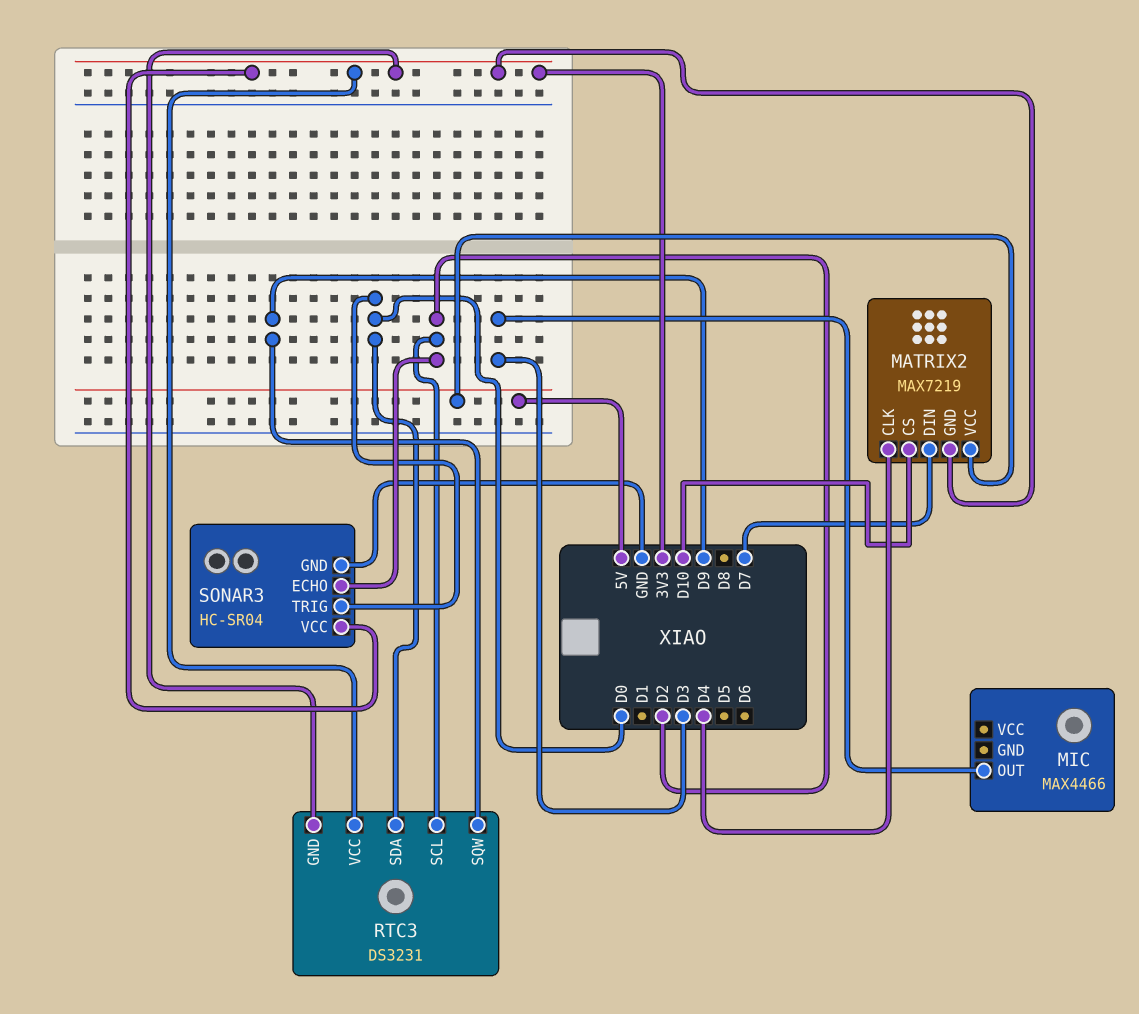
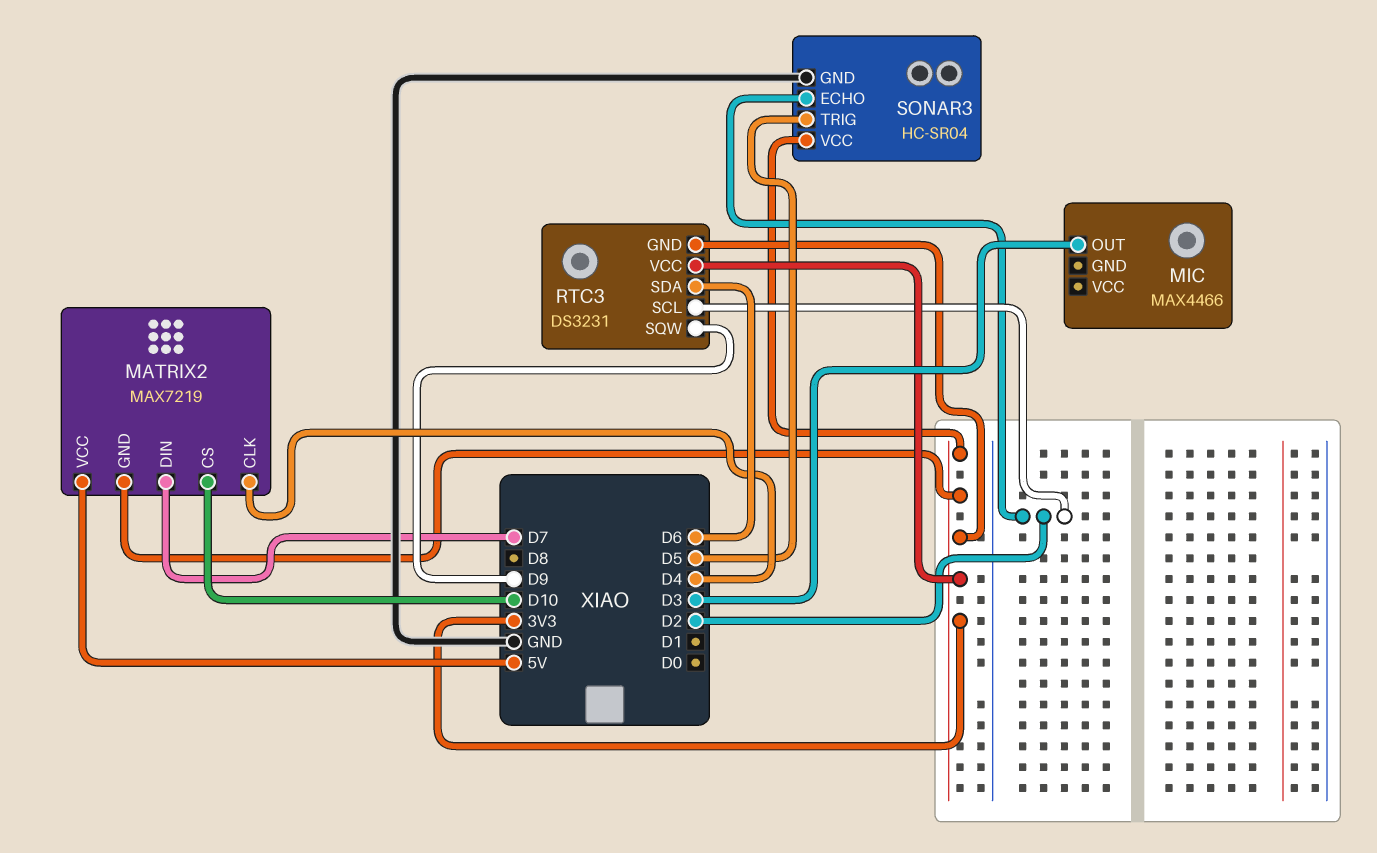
RTC3 pin SDA: D0 -> D6
SONAR3 pin TRIG: D0 -> D5

